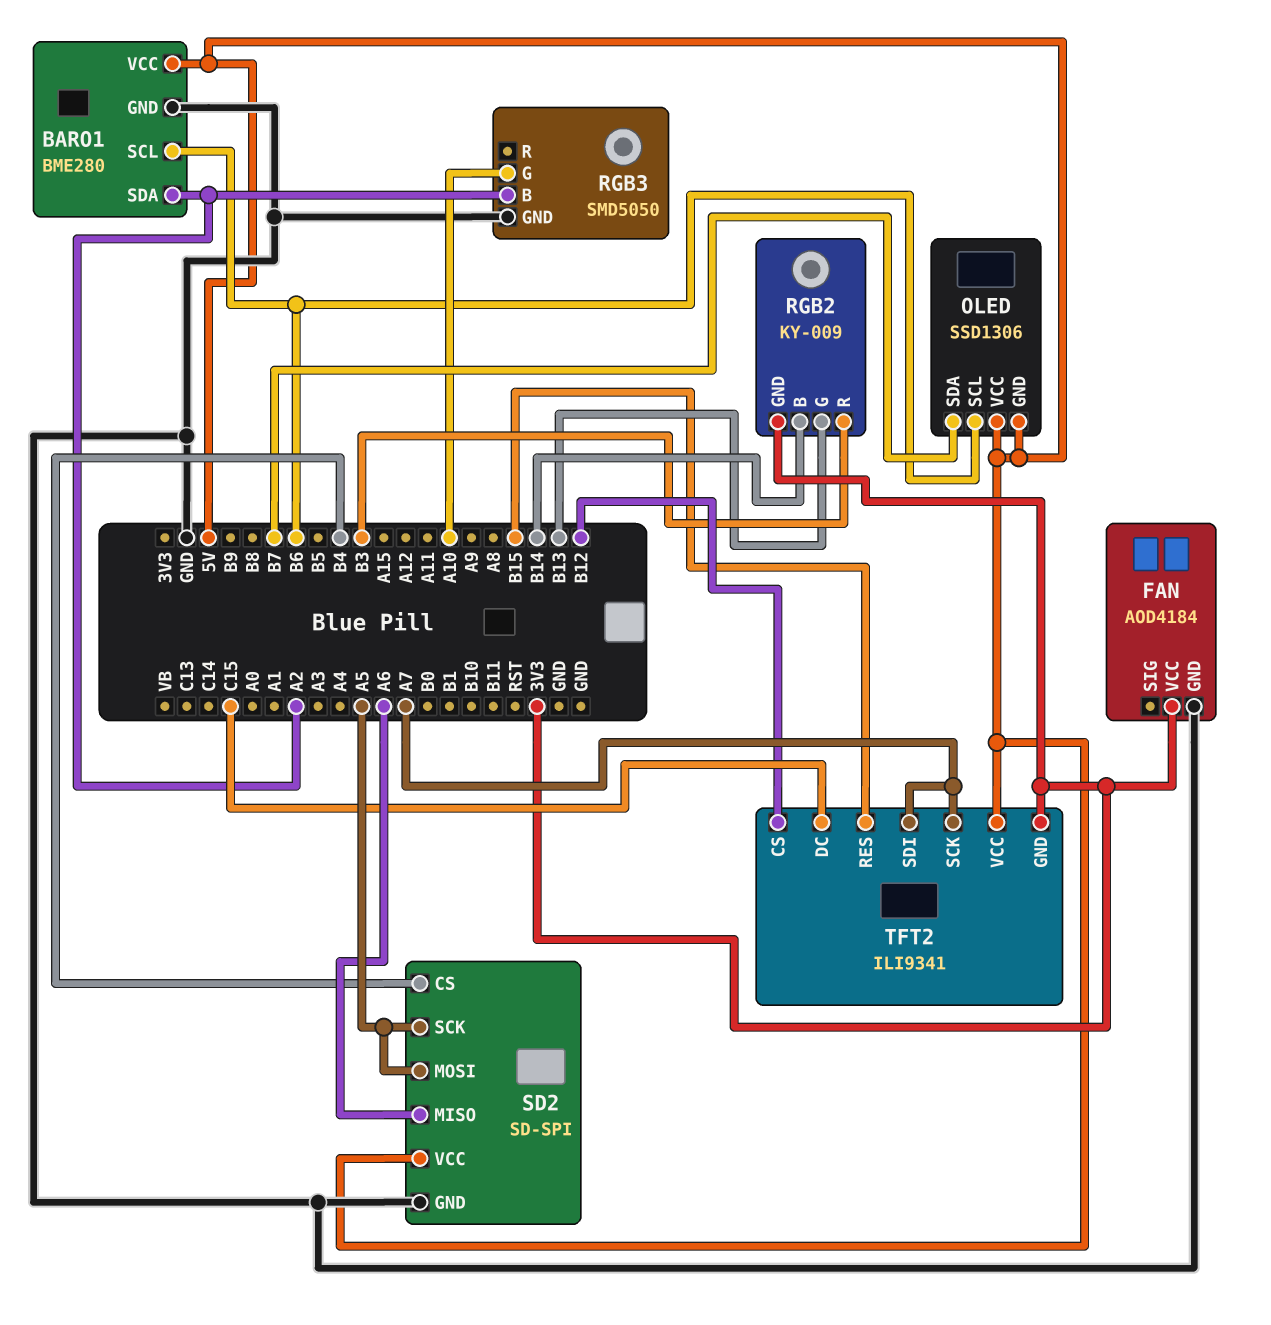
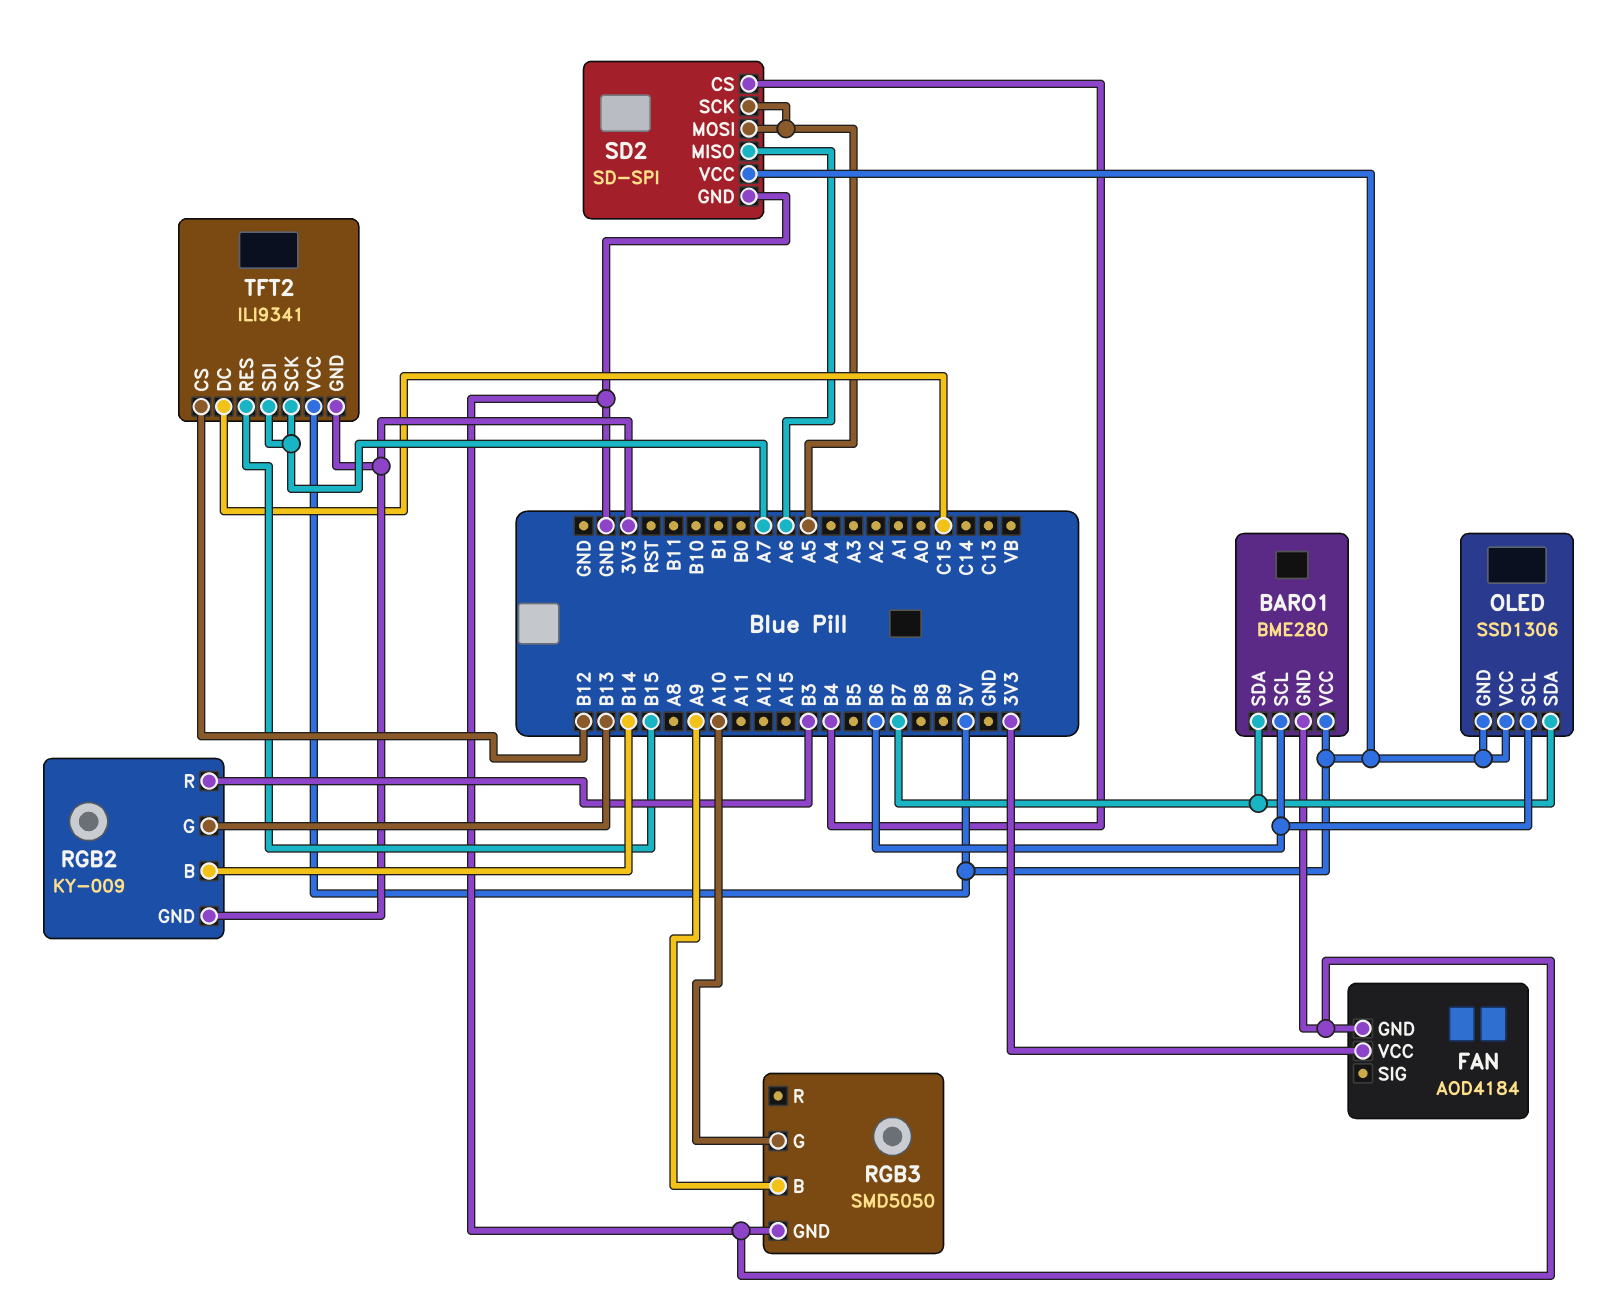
BARO1 pin SDA: A2 -> B7
RGB3 pin B: A2 -> A9

